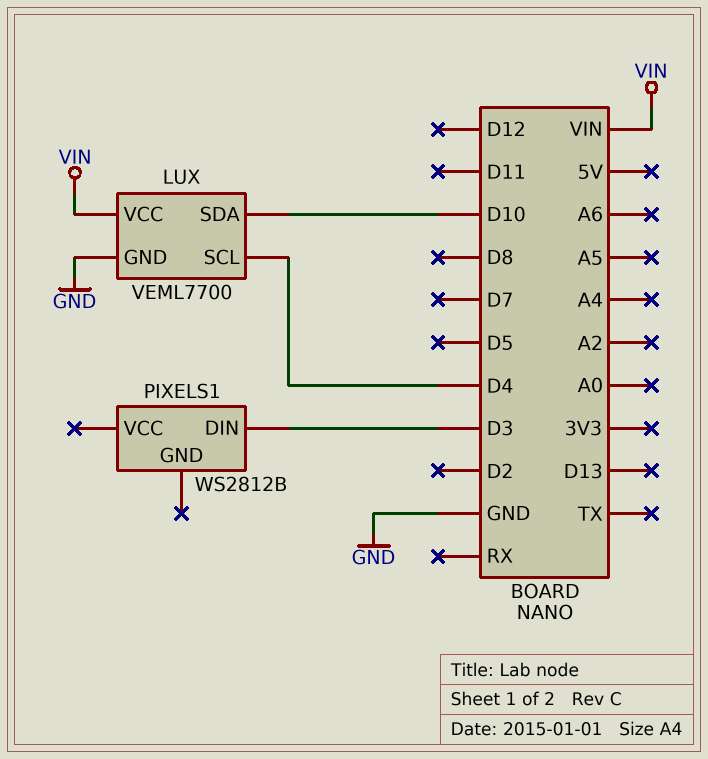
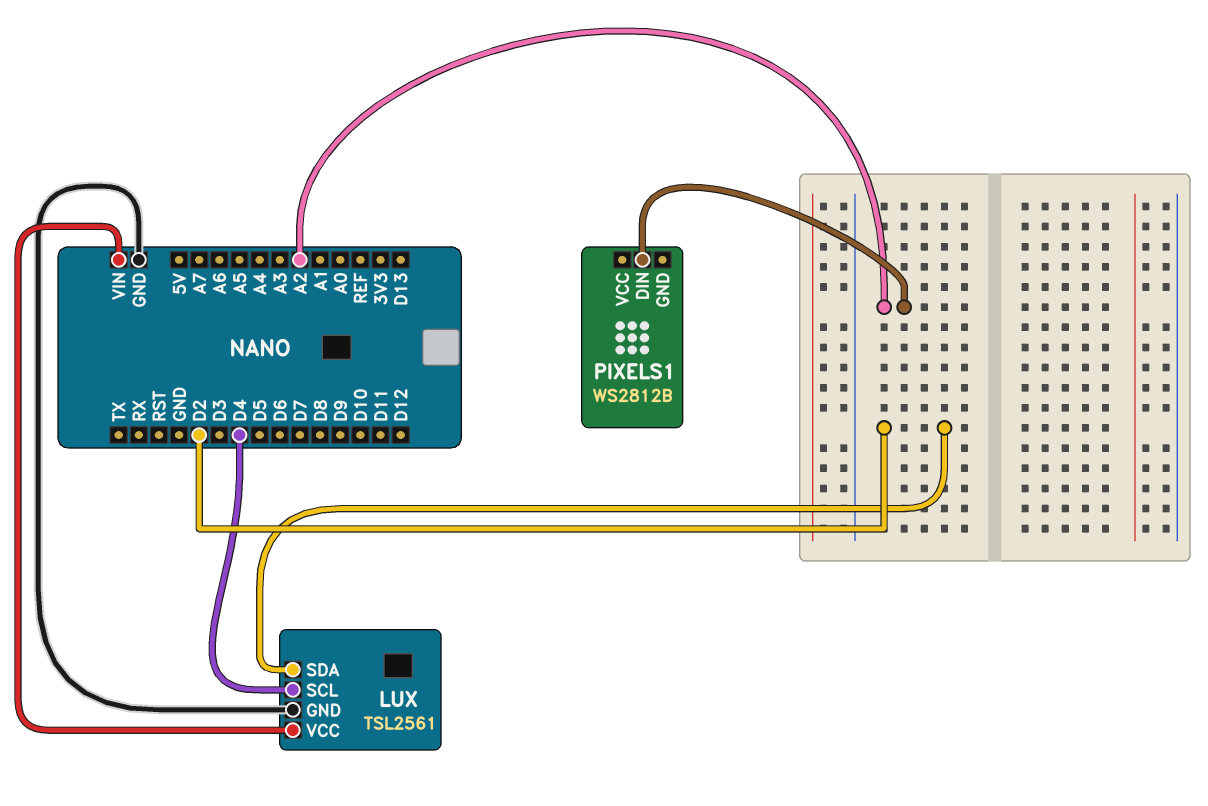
LUX: VEML7700 -> TSL2561
LUX pin SDA: D10 -> D2
PIXELS1 pin DIN: D3 -> A2

